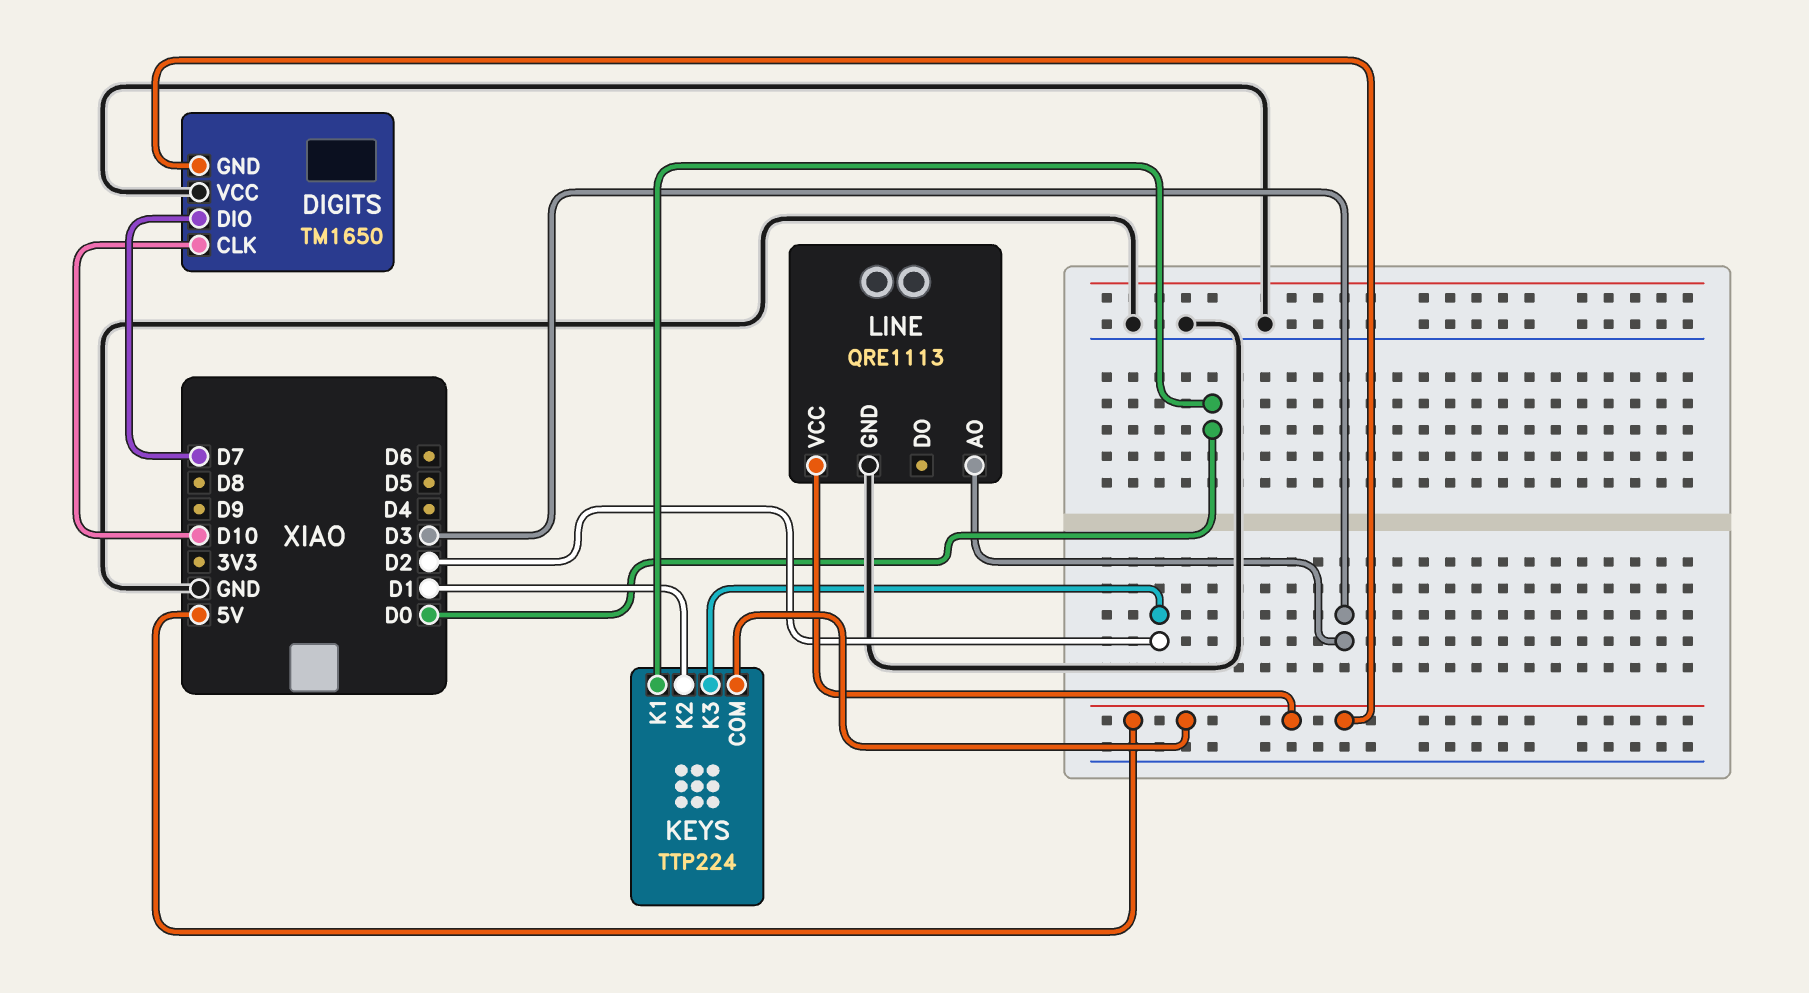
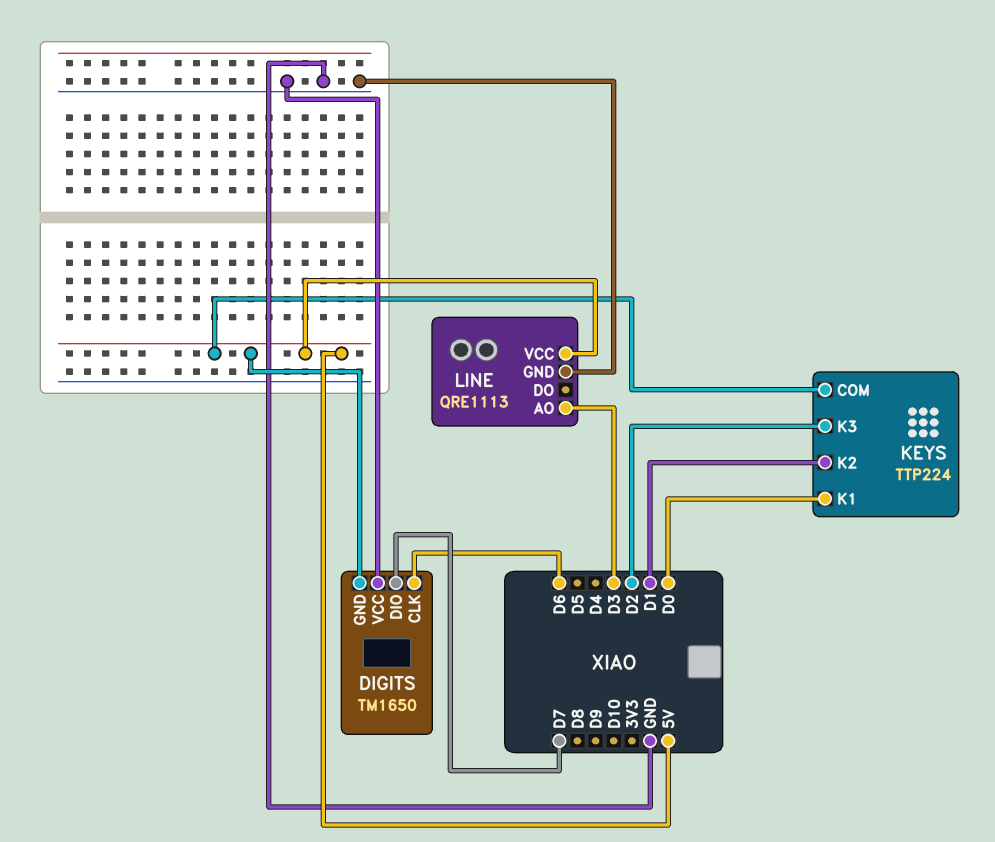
DIGITS pin CLK: D10 -> D6

